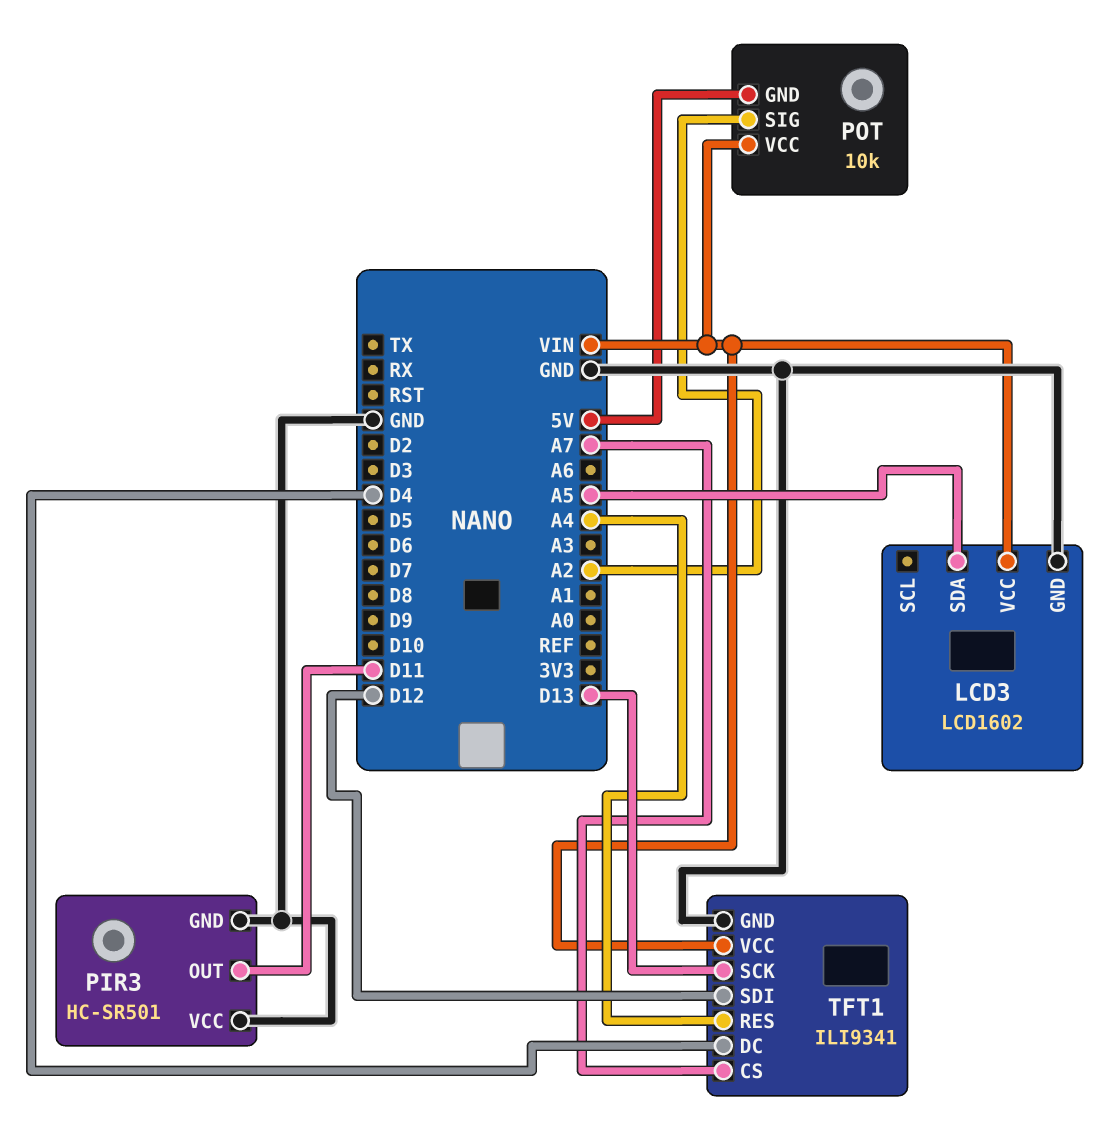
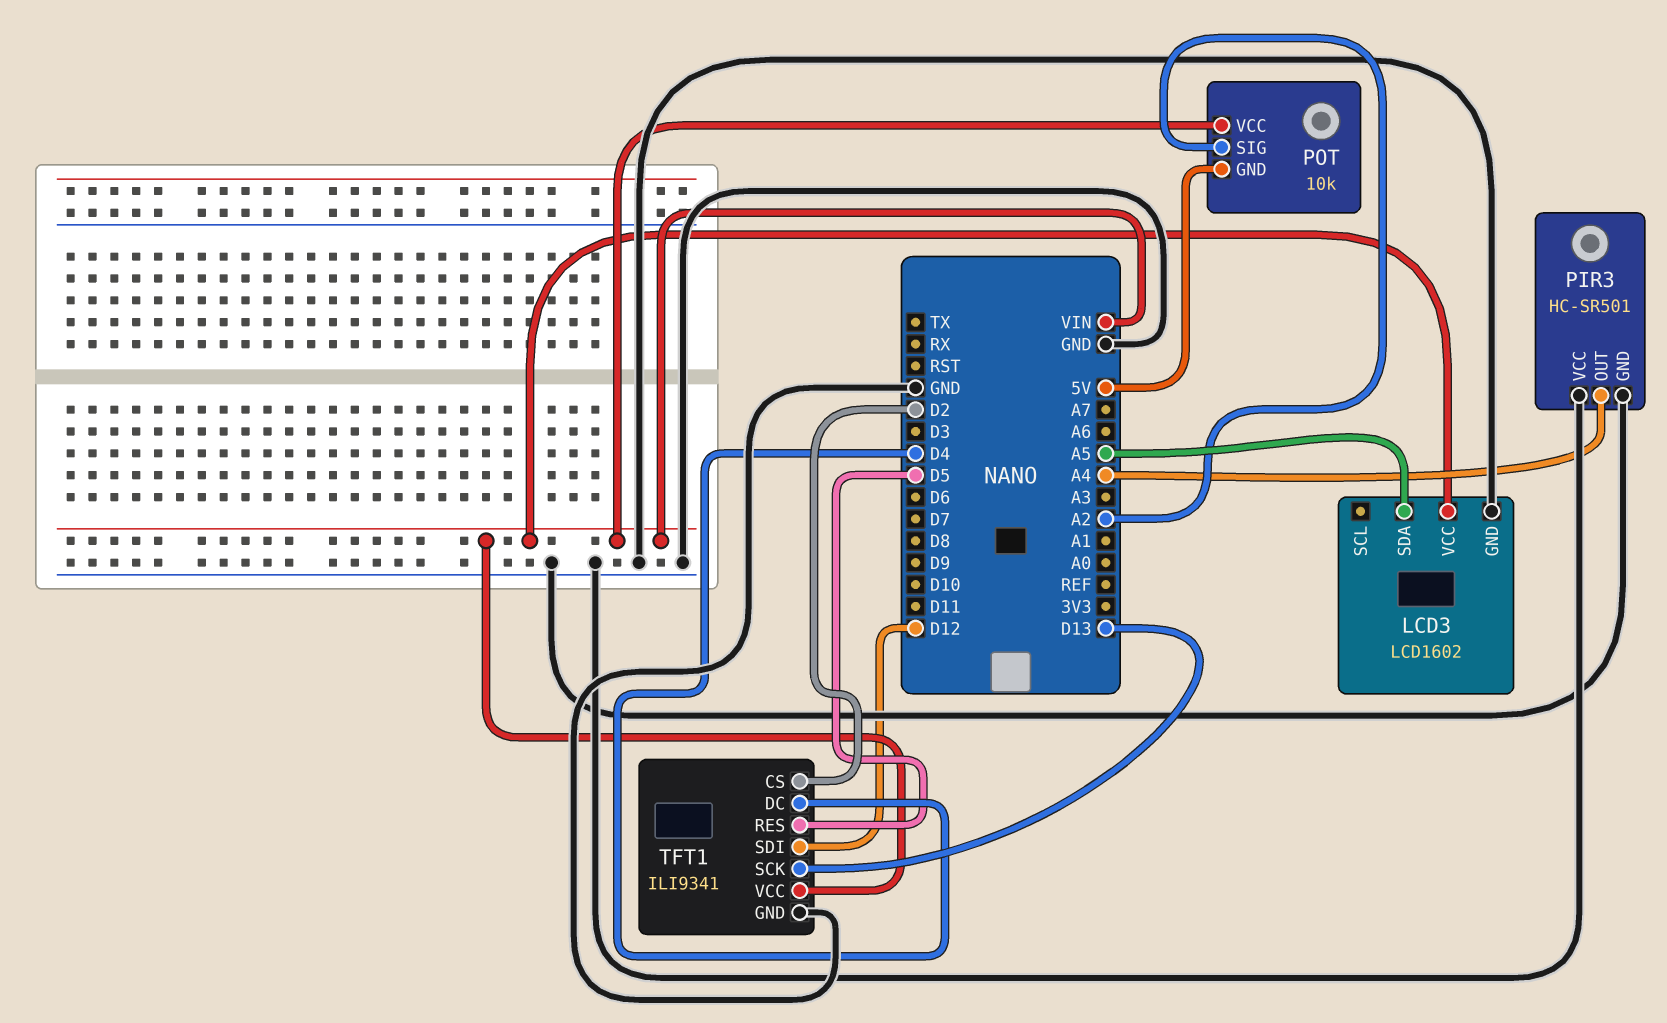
PIR3 pin OUT: D11 -> A4
TFT1 pin CS: A7 -> D2
TFT1 pin RES: A4 -> D5

